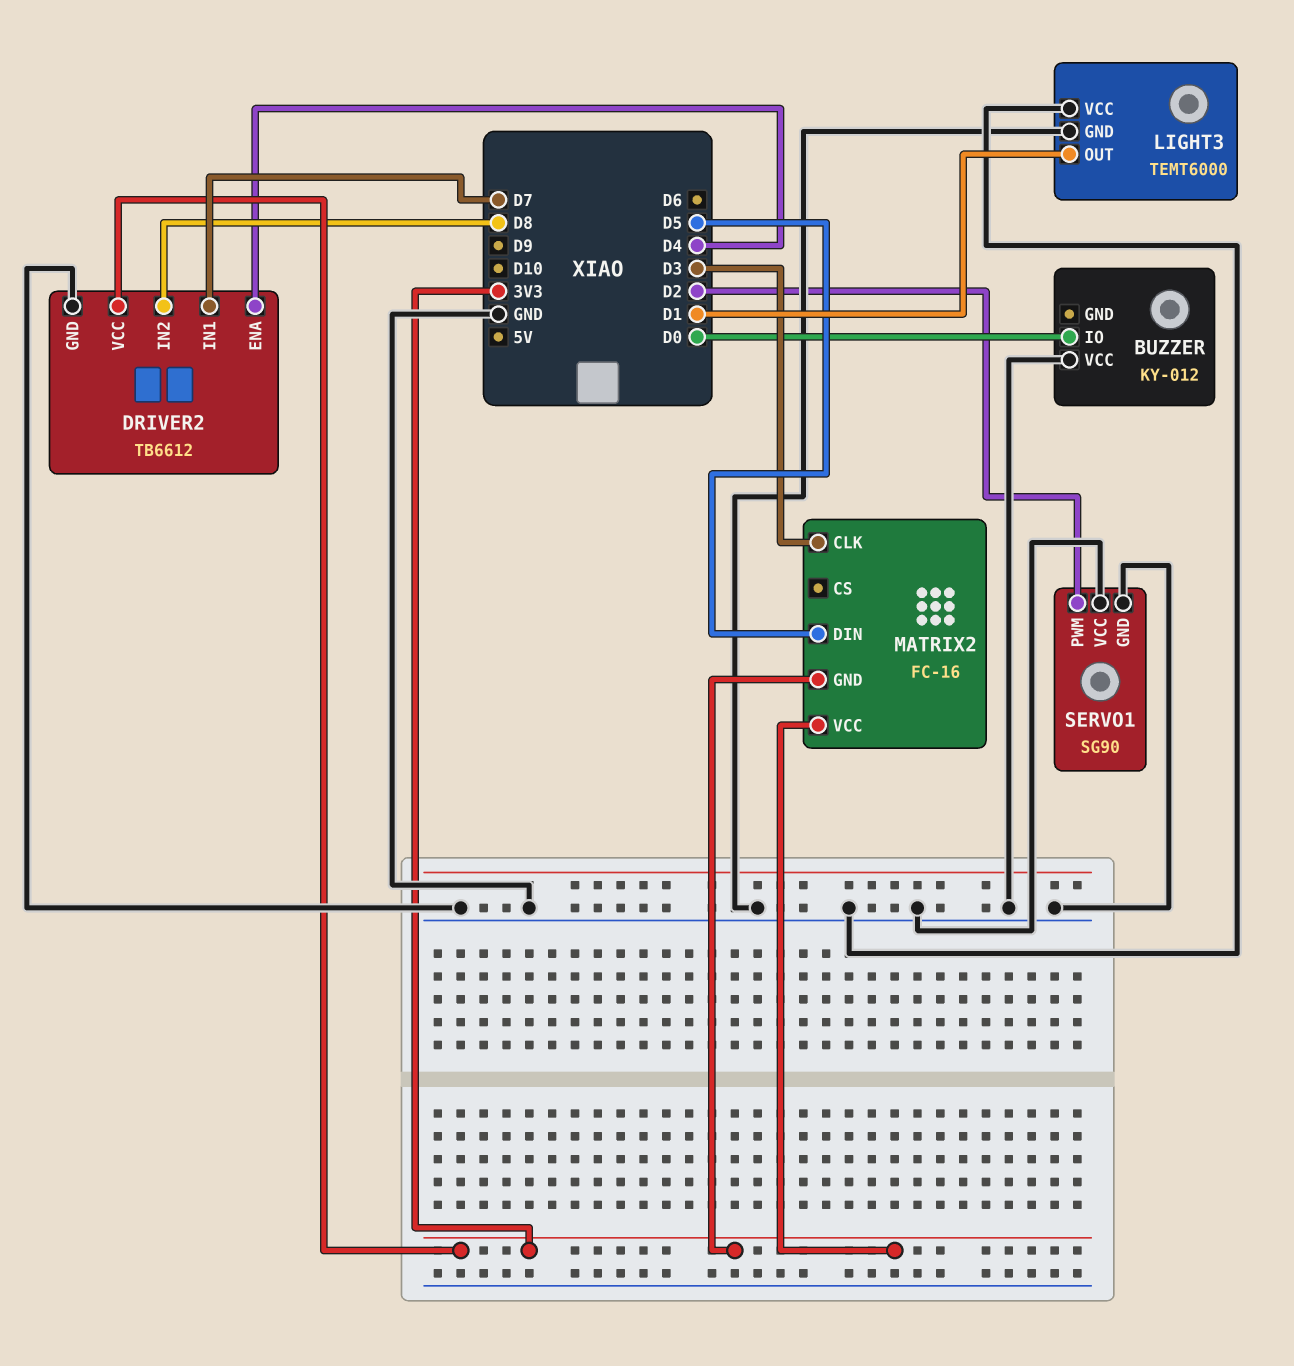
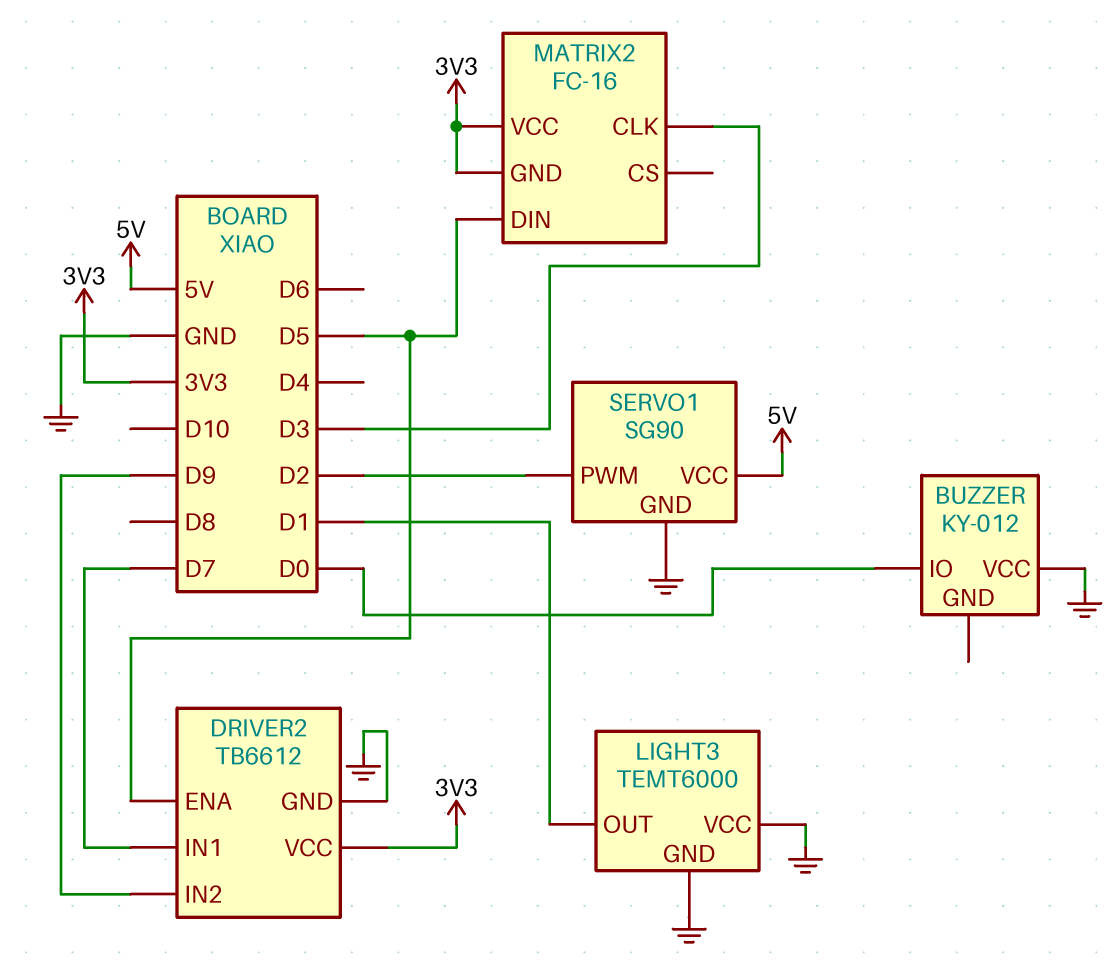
DRIVER2 pin ENA: D4 -> D5
DRIVER2 pin IN2: D8 -> D9
SERVO1 pin VCC: GND -> 5V

